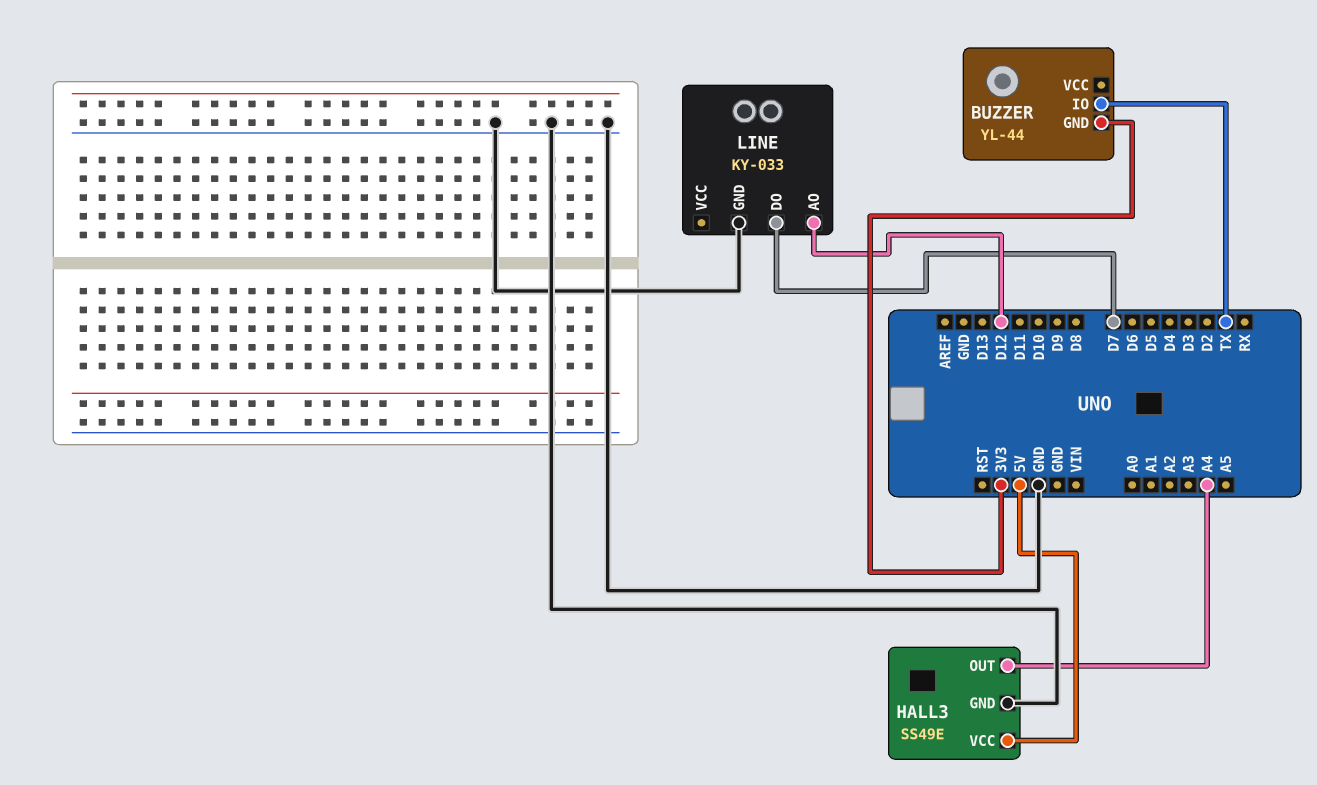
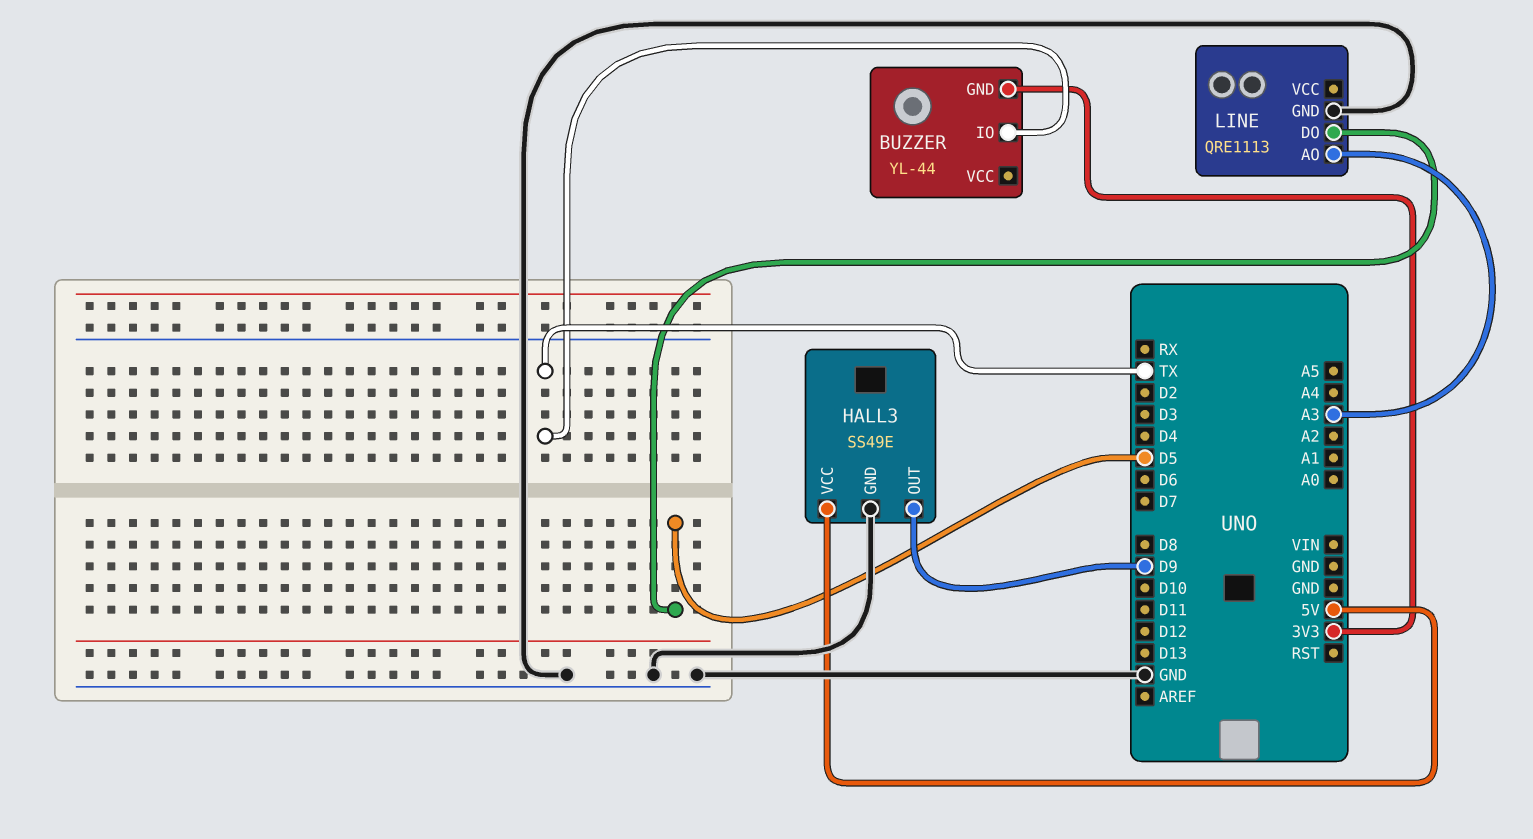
HALL3 pin OUT: A4 -> D9
LINE: KY-033 -> QRE1113
LINE pin AO: D12 -> A3
LINE pin DO: D7 -> D5

